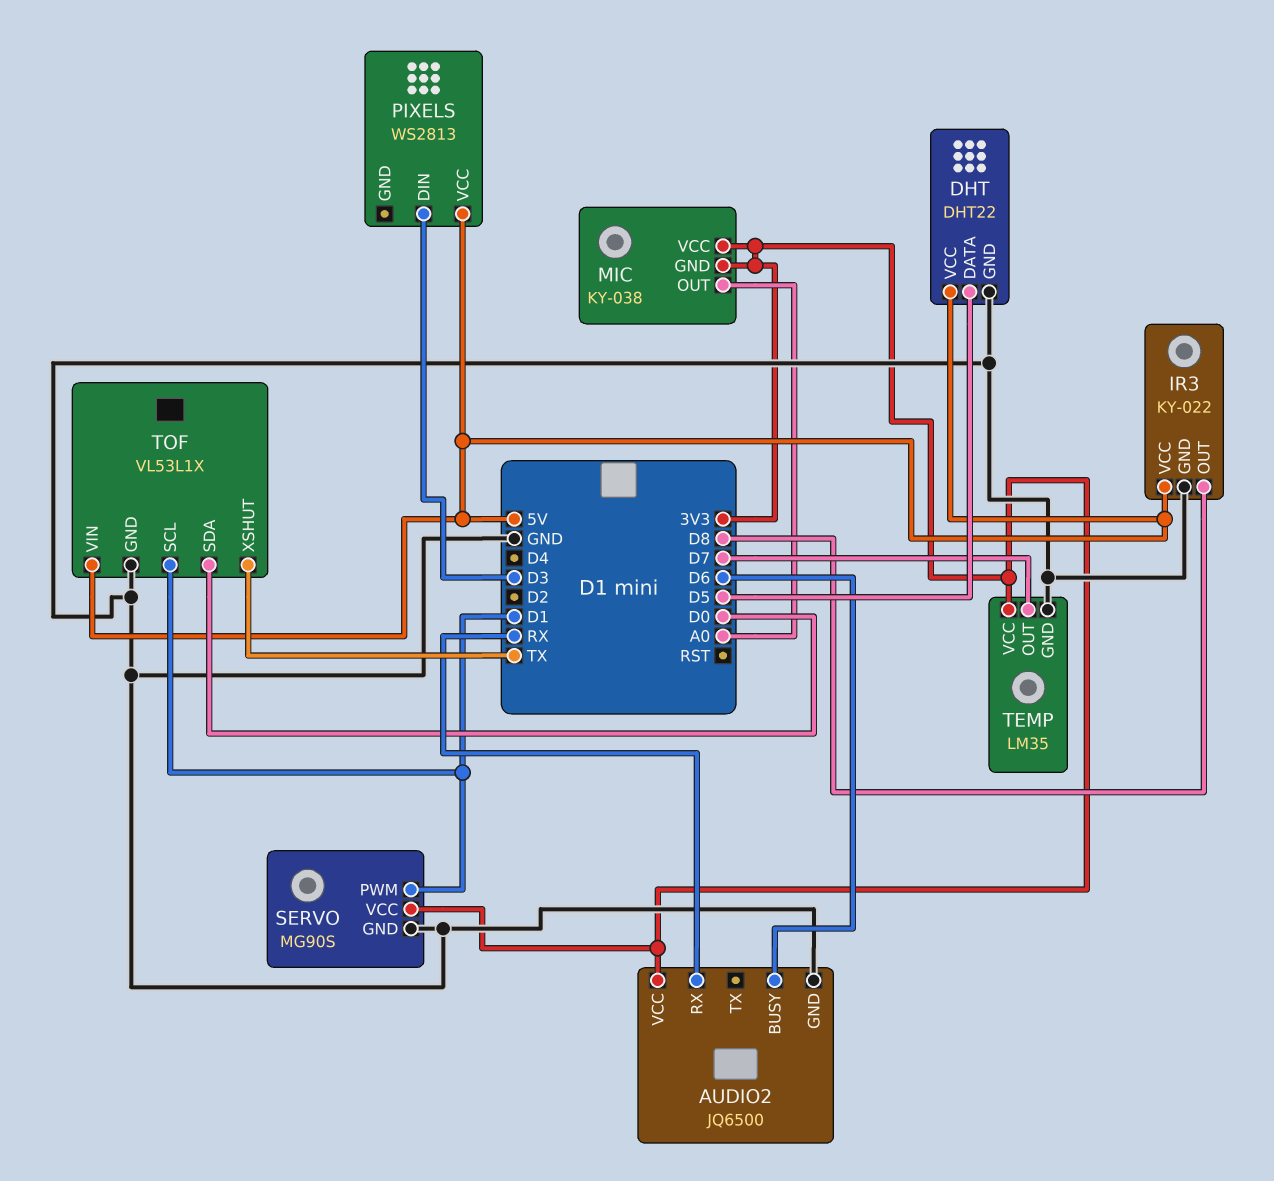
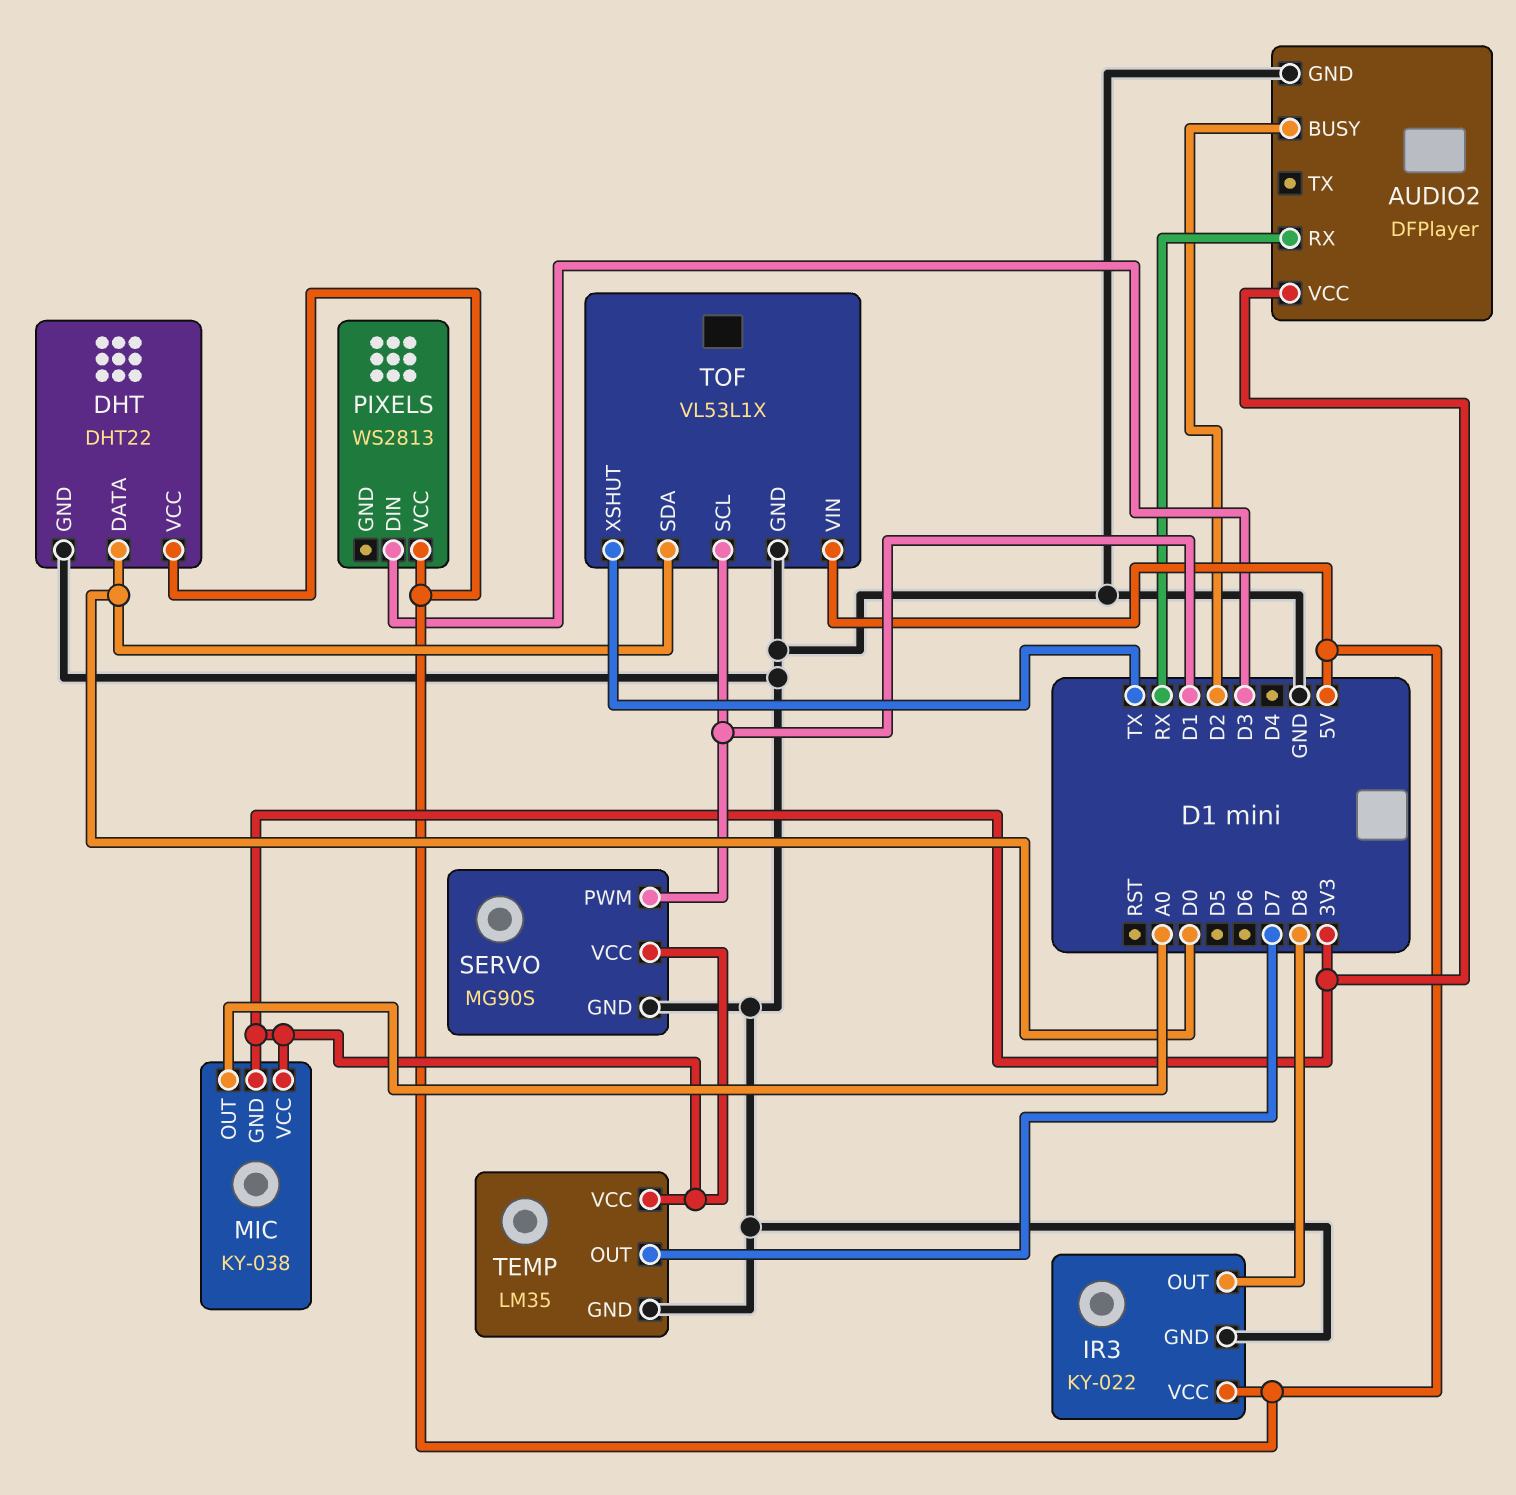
AUDIO2: JQ6500 -> DFPlayer
AUDIO2 pin BUSY: D6 -> D2
DHT pin DATA: D5 -> D0

